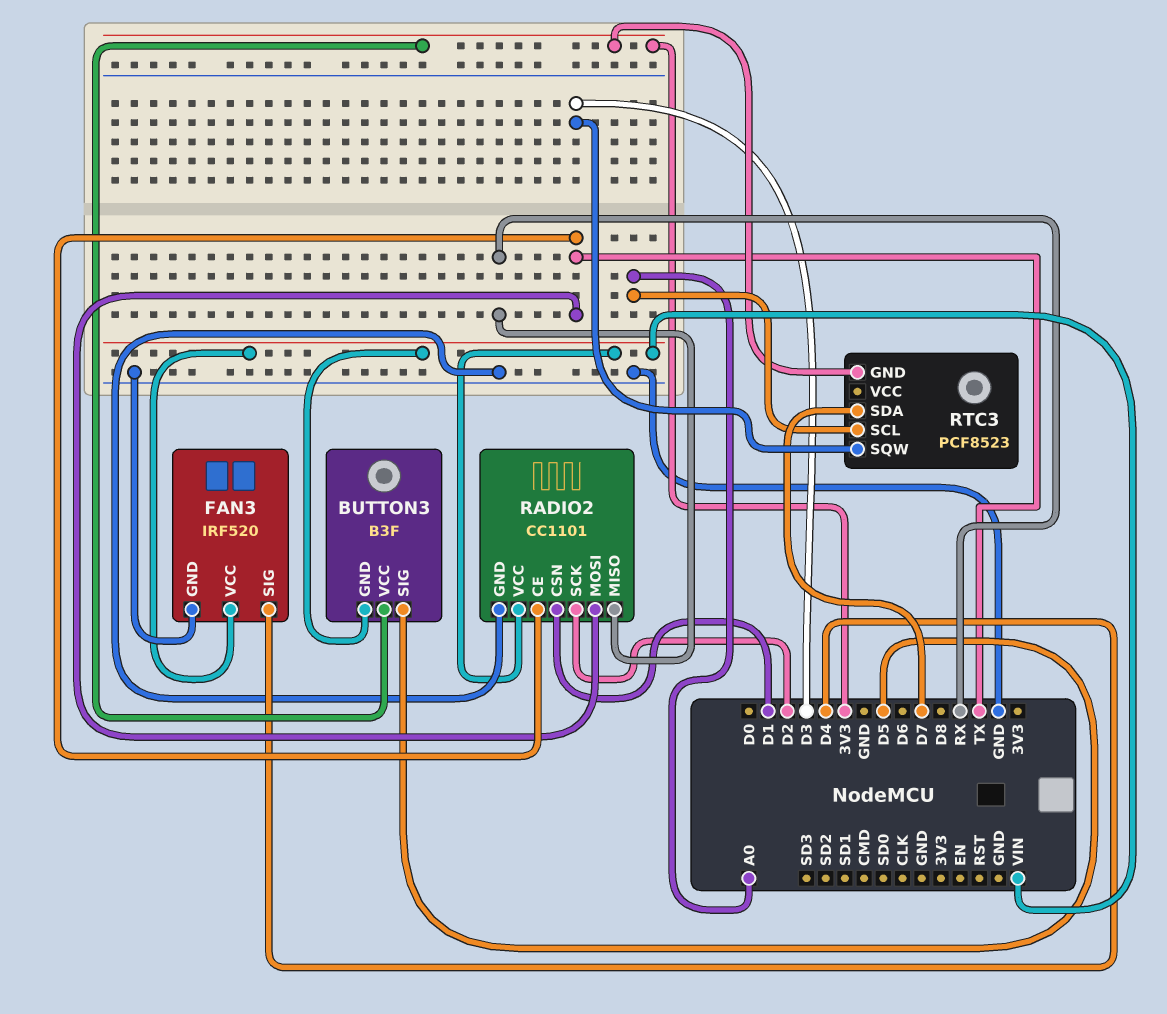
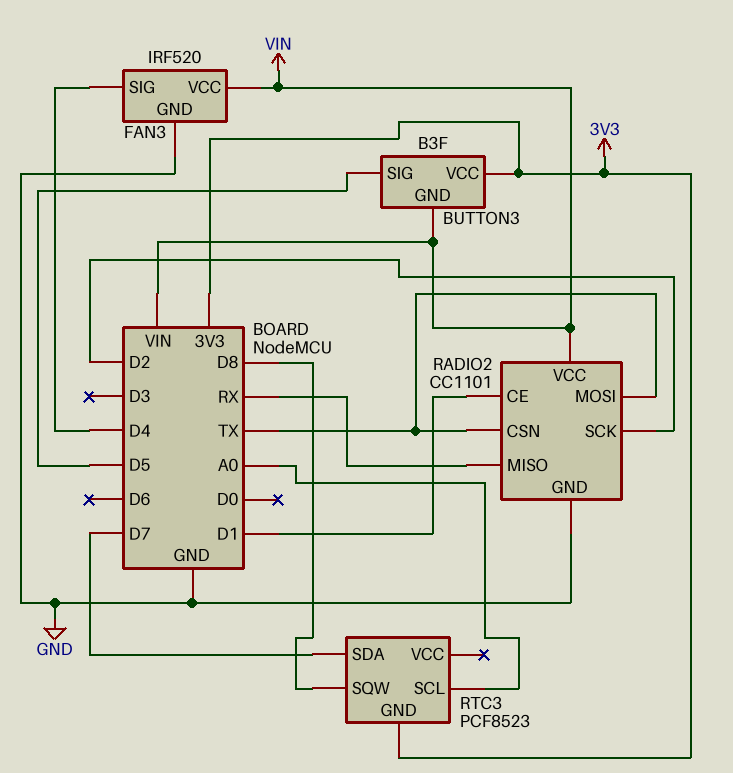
RADIO2 pin CE: TX -> D1
RADIO2 pin CSN: D1 -> TX
RTC3 pin SQW: D3 -> D8

